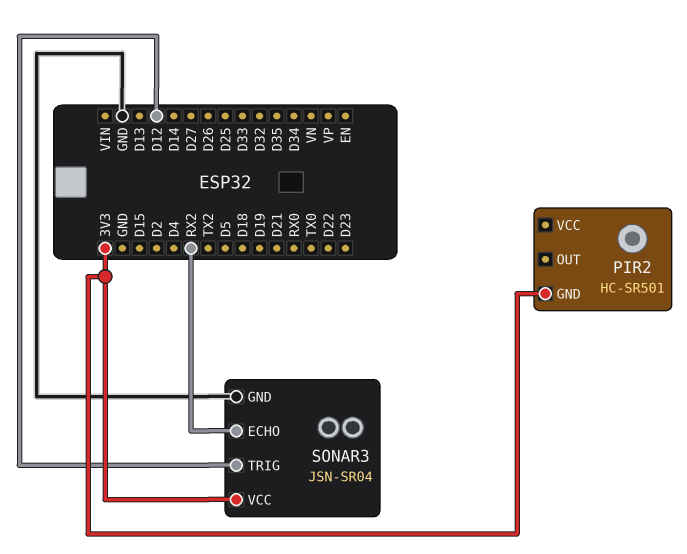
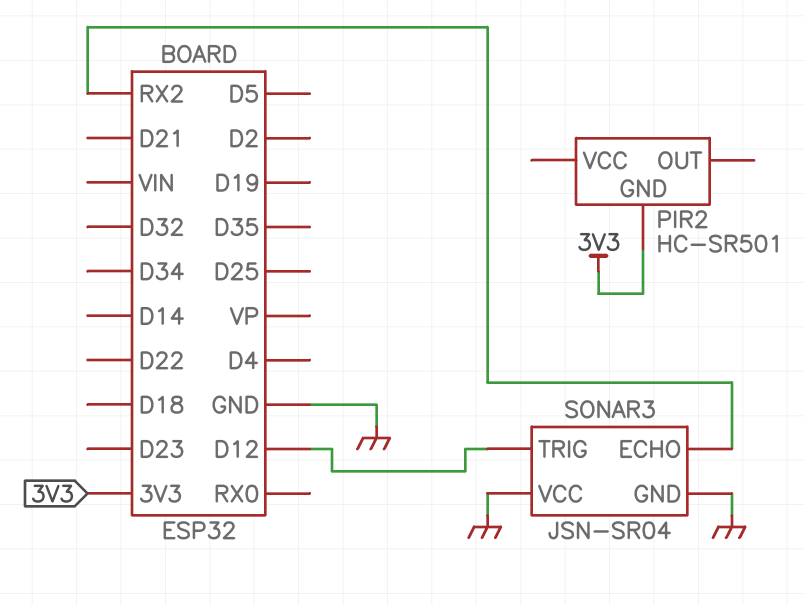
SONAR3 pin VCC: 3V3 -> GND

